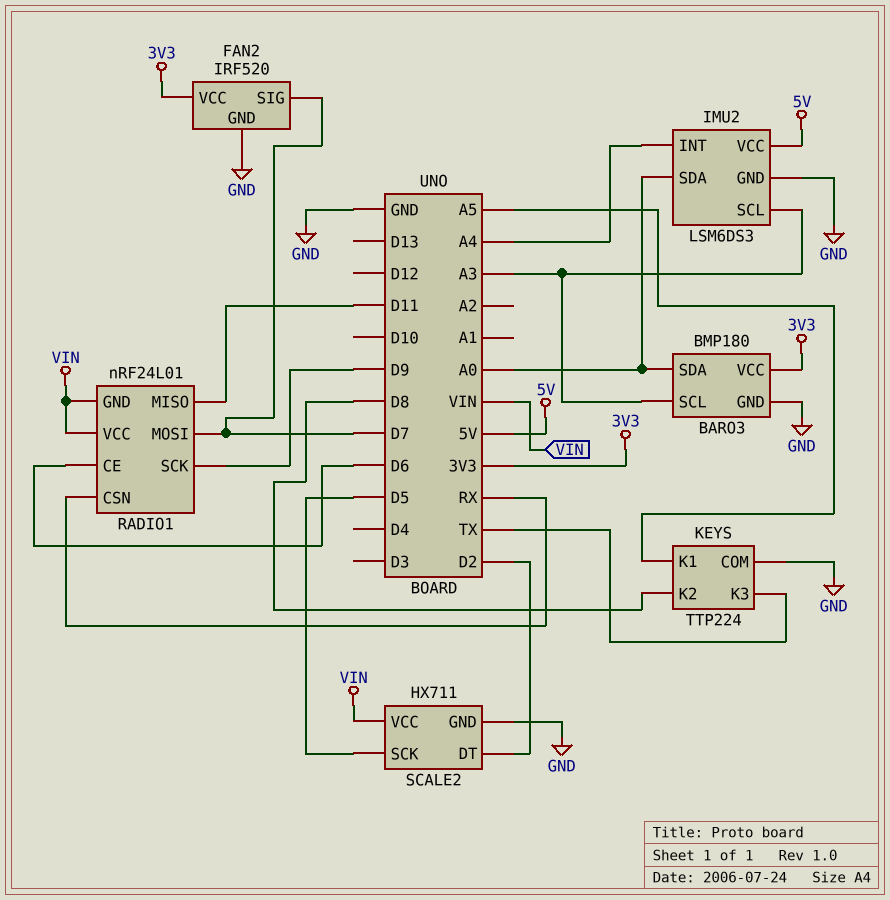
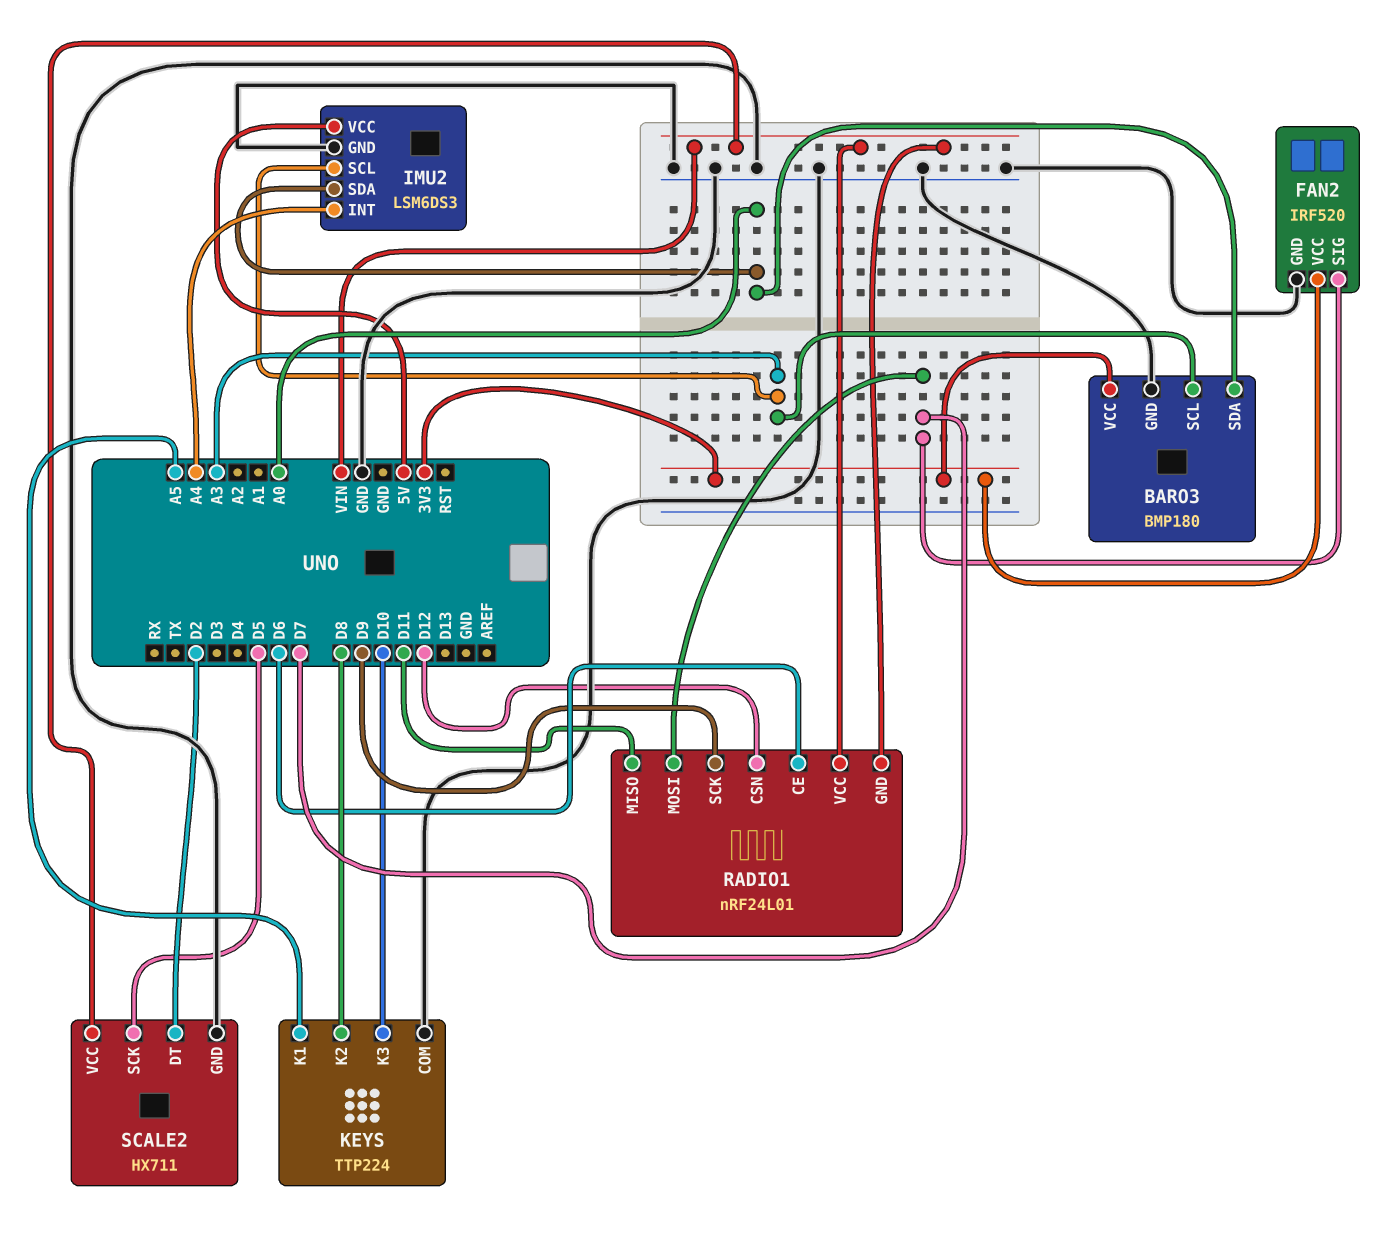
KEYS pin K3: TX -> D10
RADIO1 pin CSN: RX -> D12

